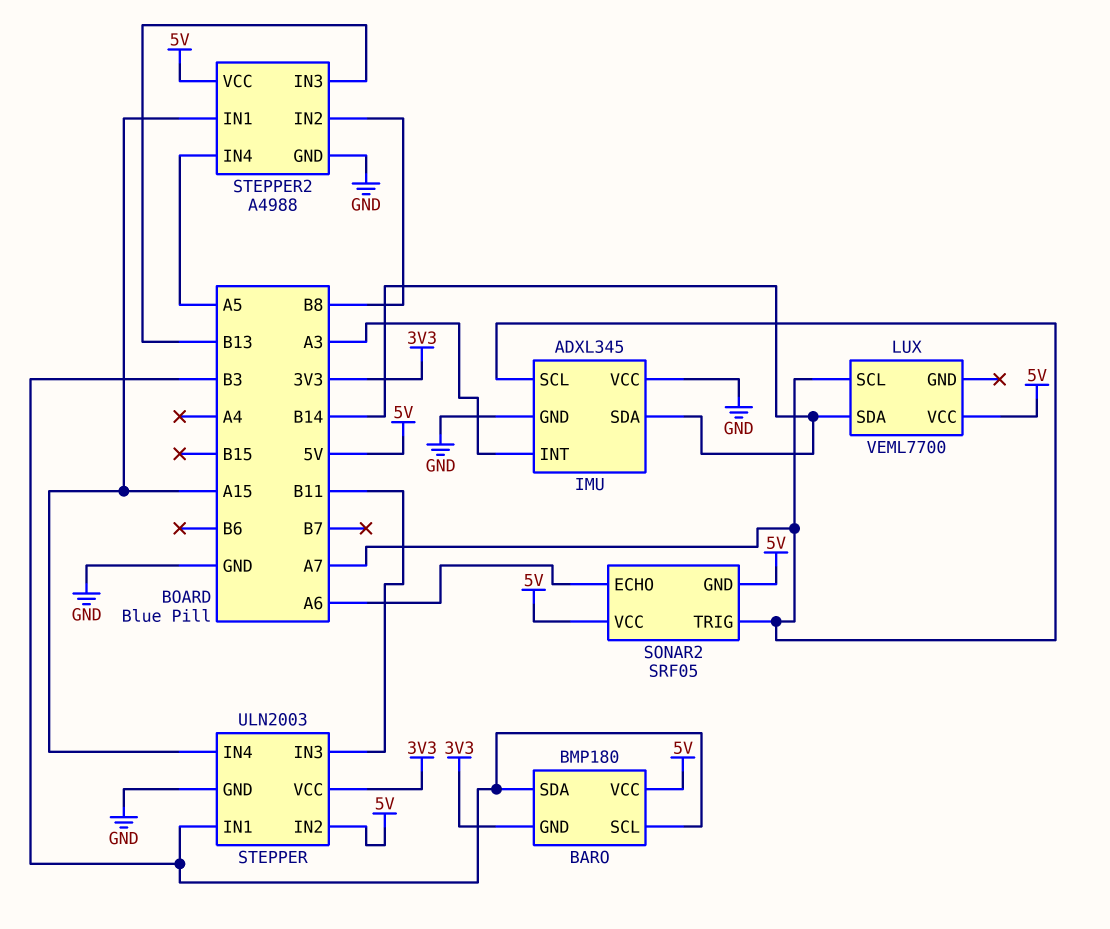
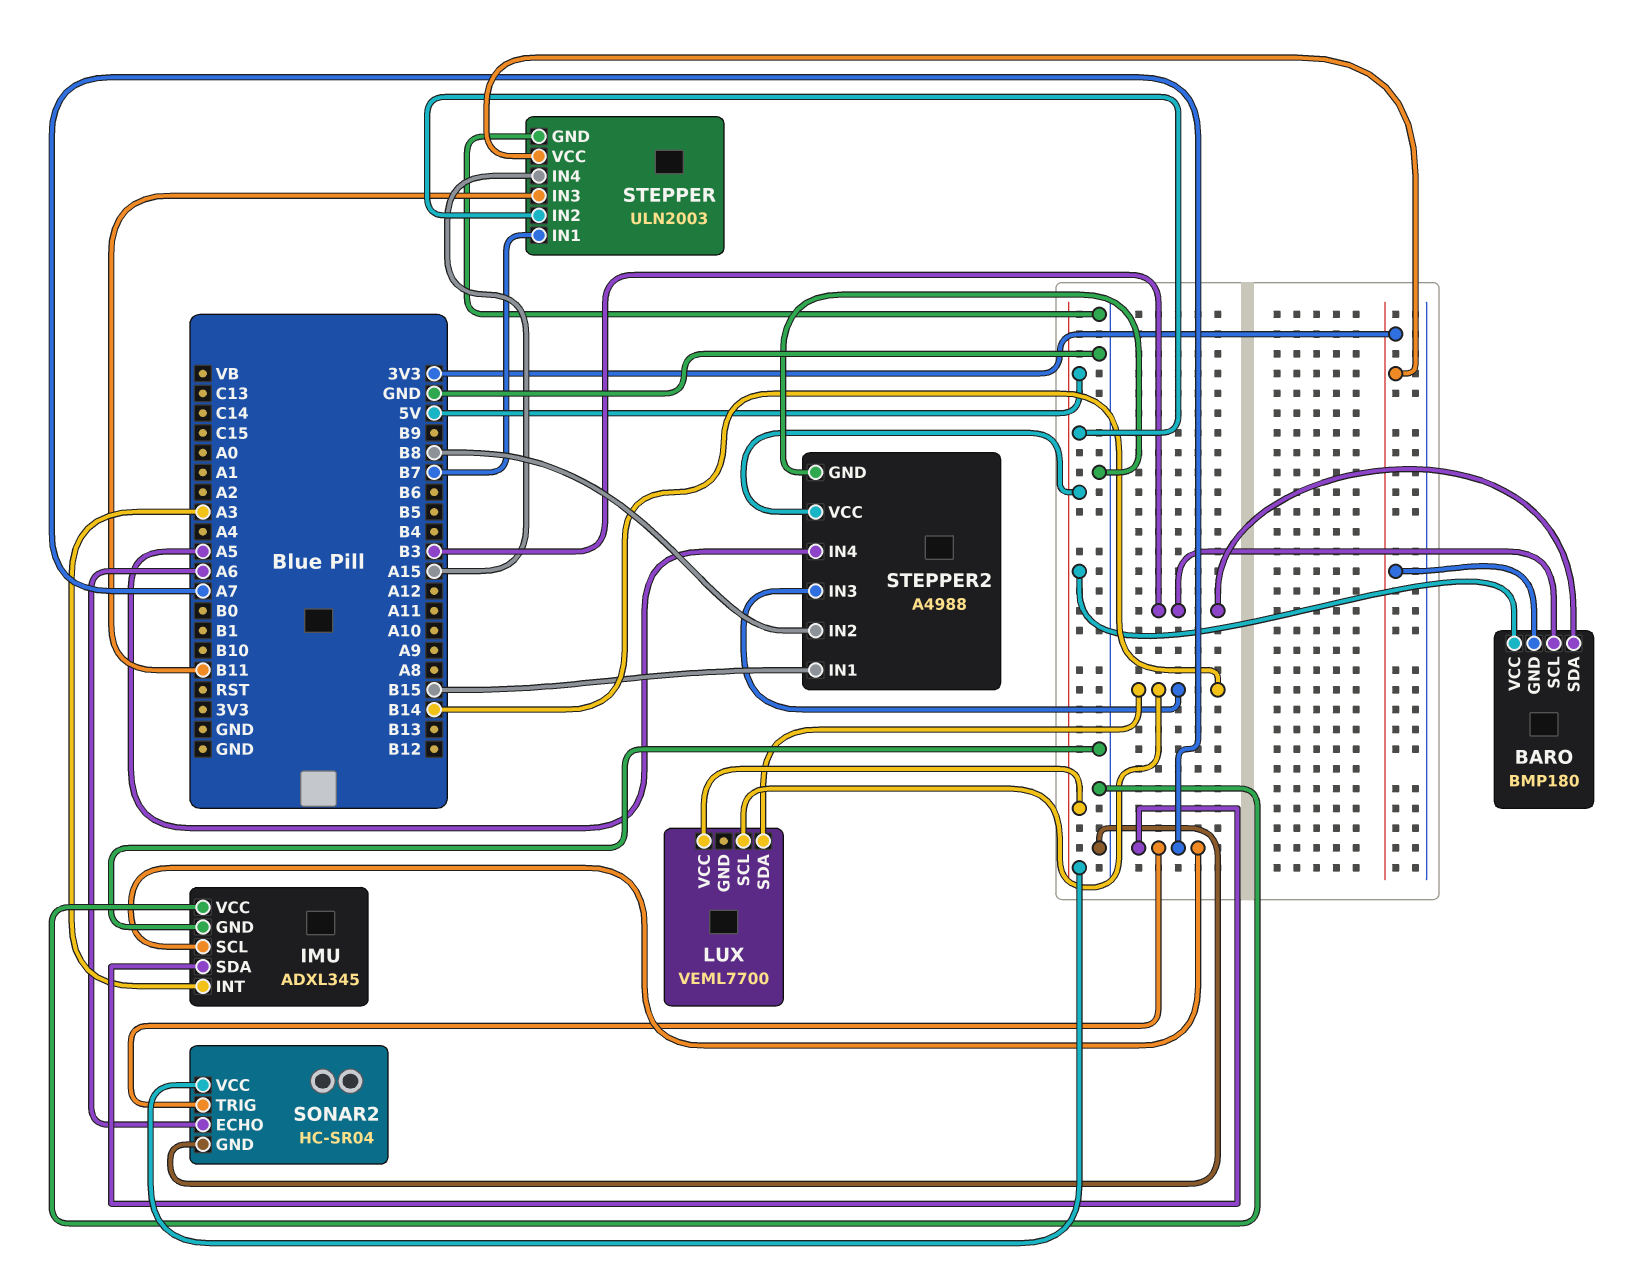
IMU pin SDA: B14 -> A7
LUX pin SCL: A7 -> B14
SONAR2: SRF05 -> HC-SR04
SONAR2 pin GND: 5V -> GND
STEPPER pin IN1: B3 -> B7
STEPPER2 pin IN1: A15 -> B15
STEPPER2 pin IN3: B13 -> B14

